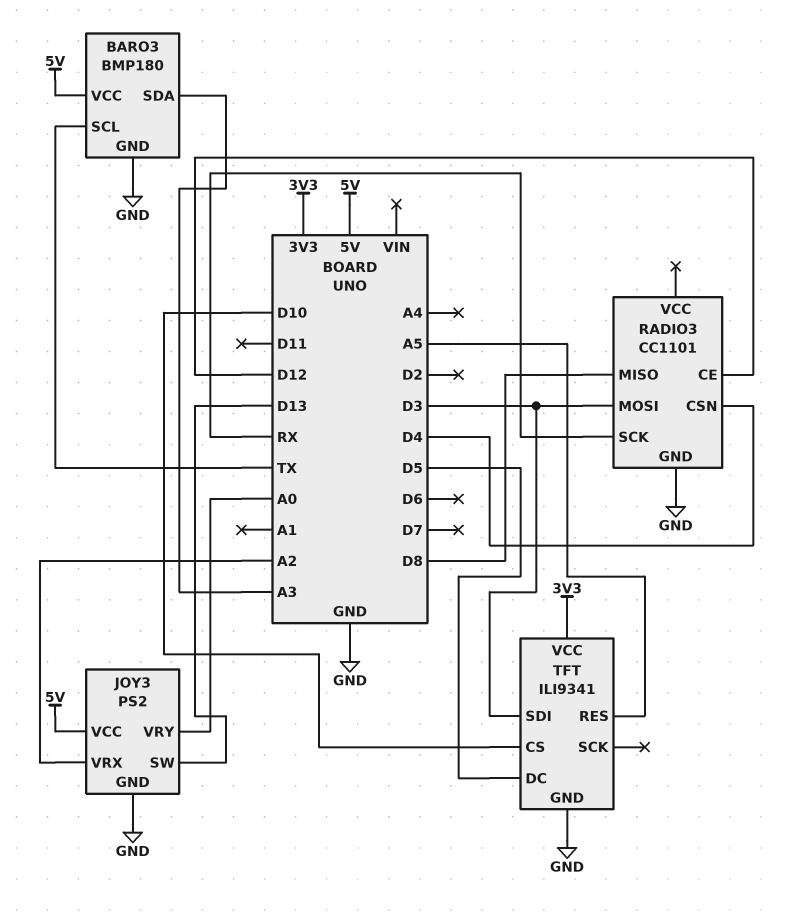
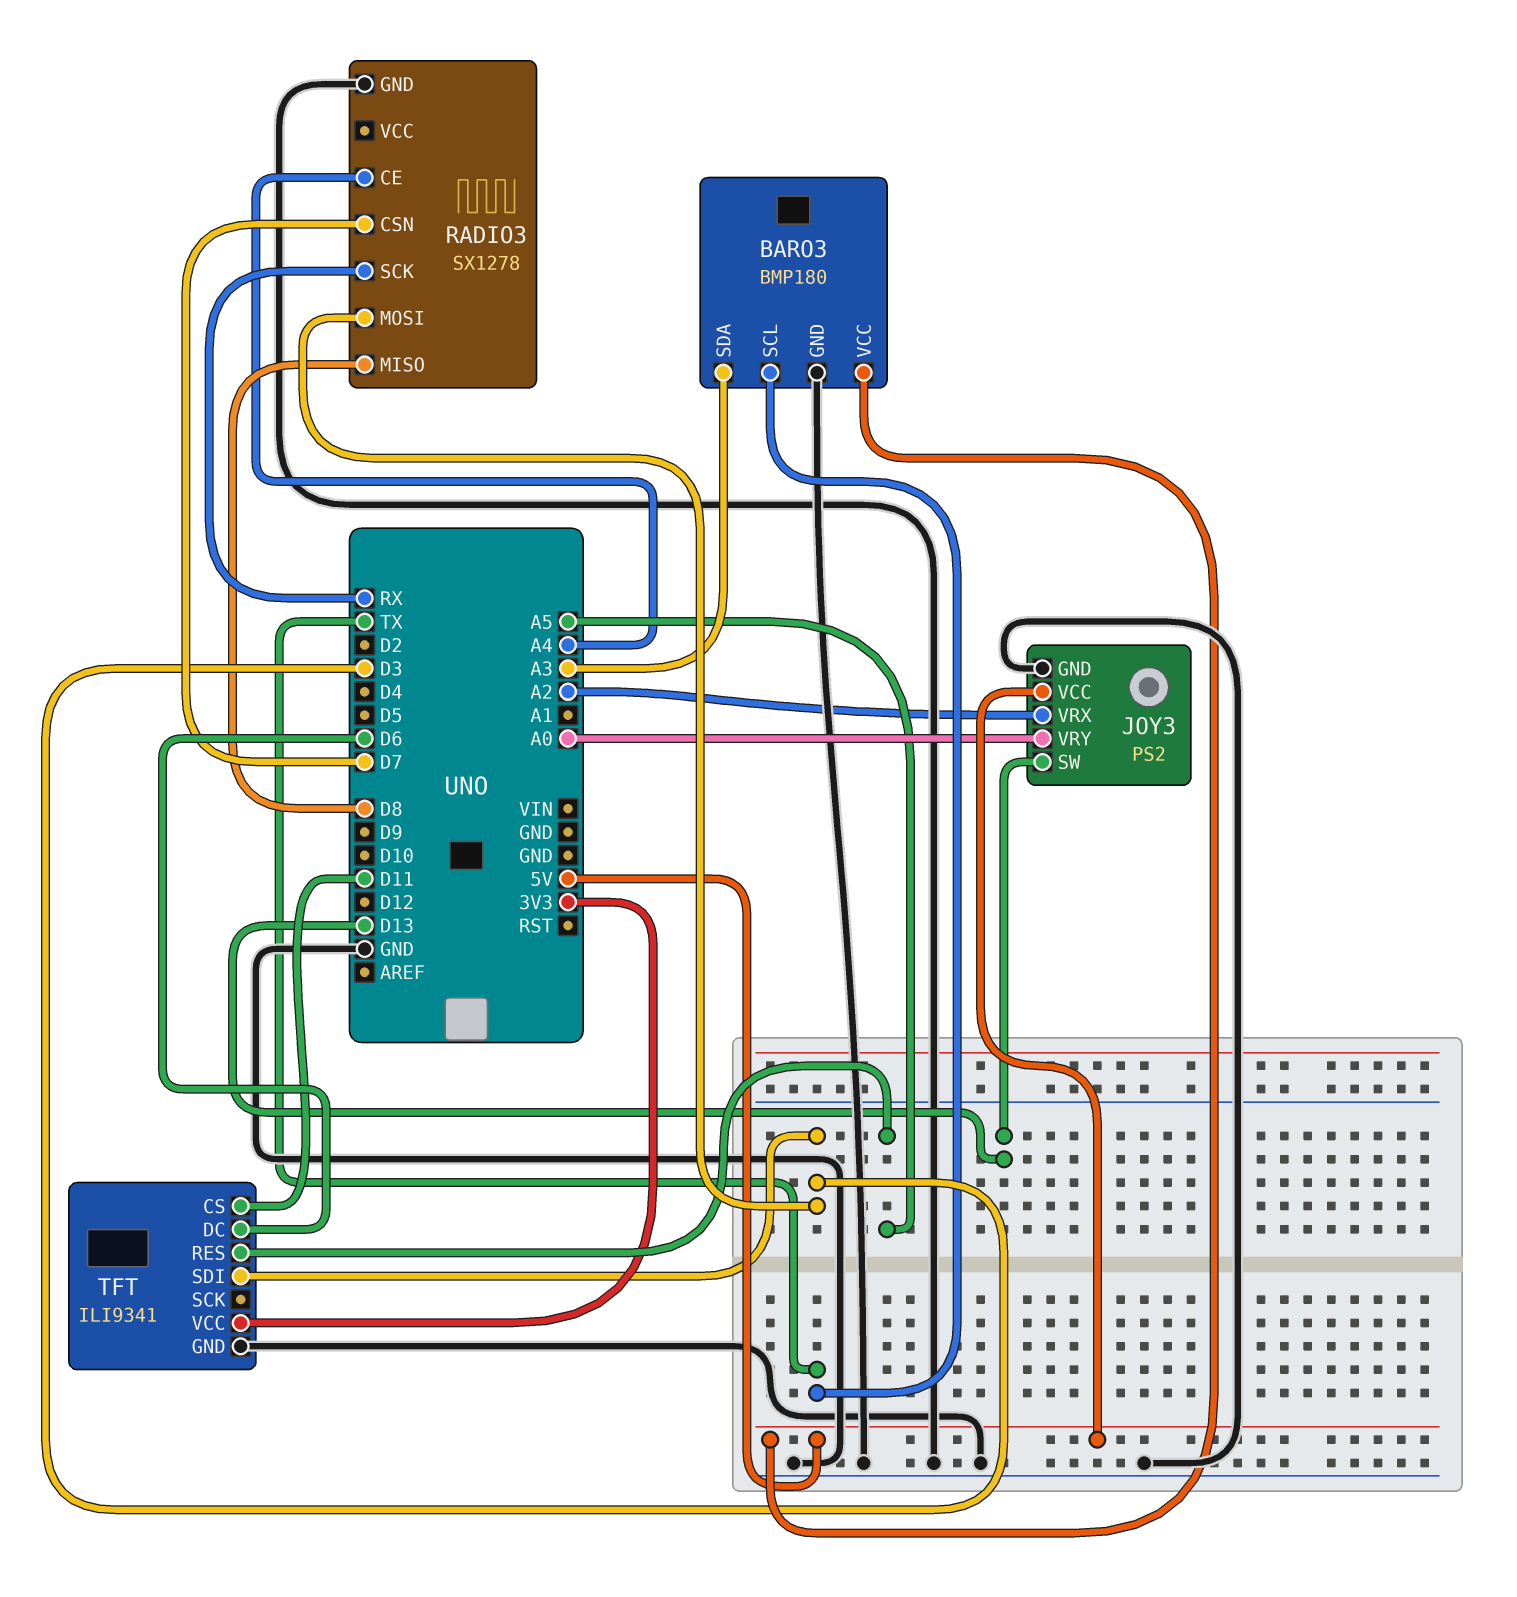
RADIO3: CC1101 -> SX1278
RADIO3 pin CE: D12 -> A4
RADIO3 pin CSN: D4 -> D7
TFT pin CS: D10 -> D11
TFT pin DC: D5 -> D6

